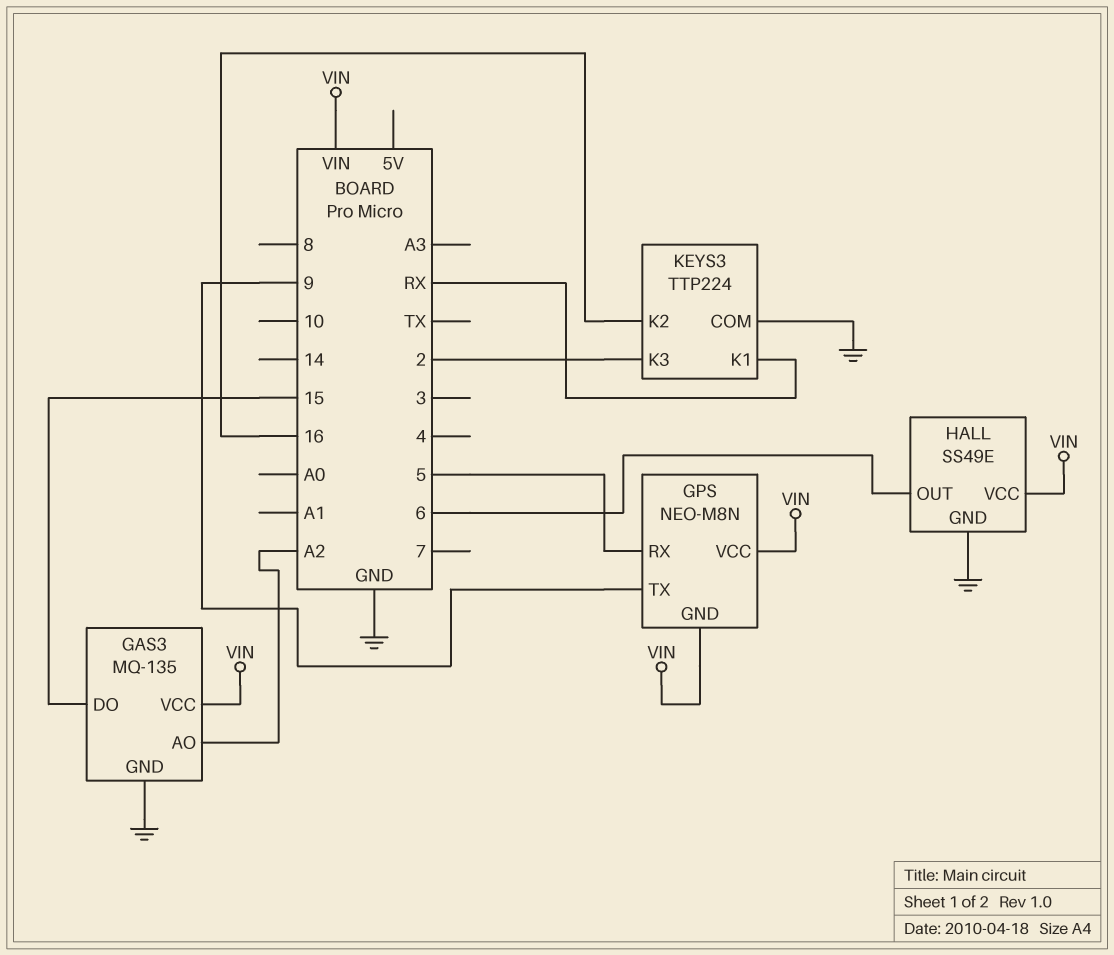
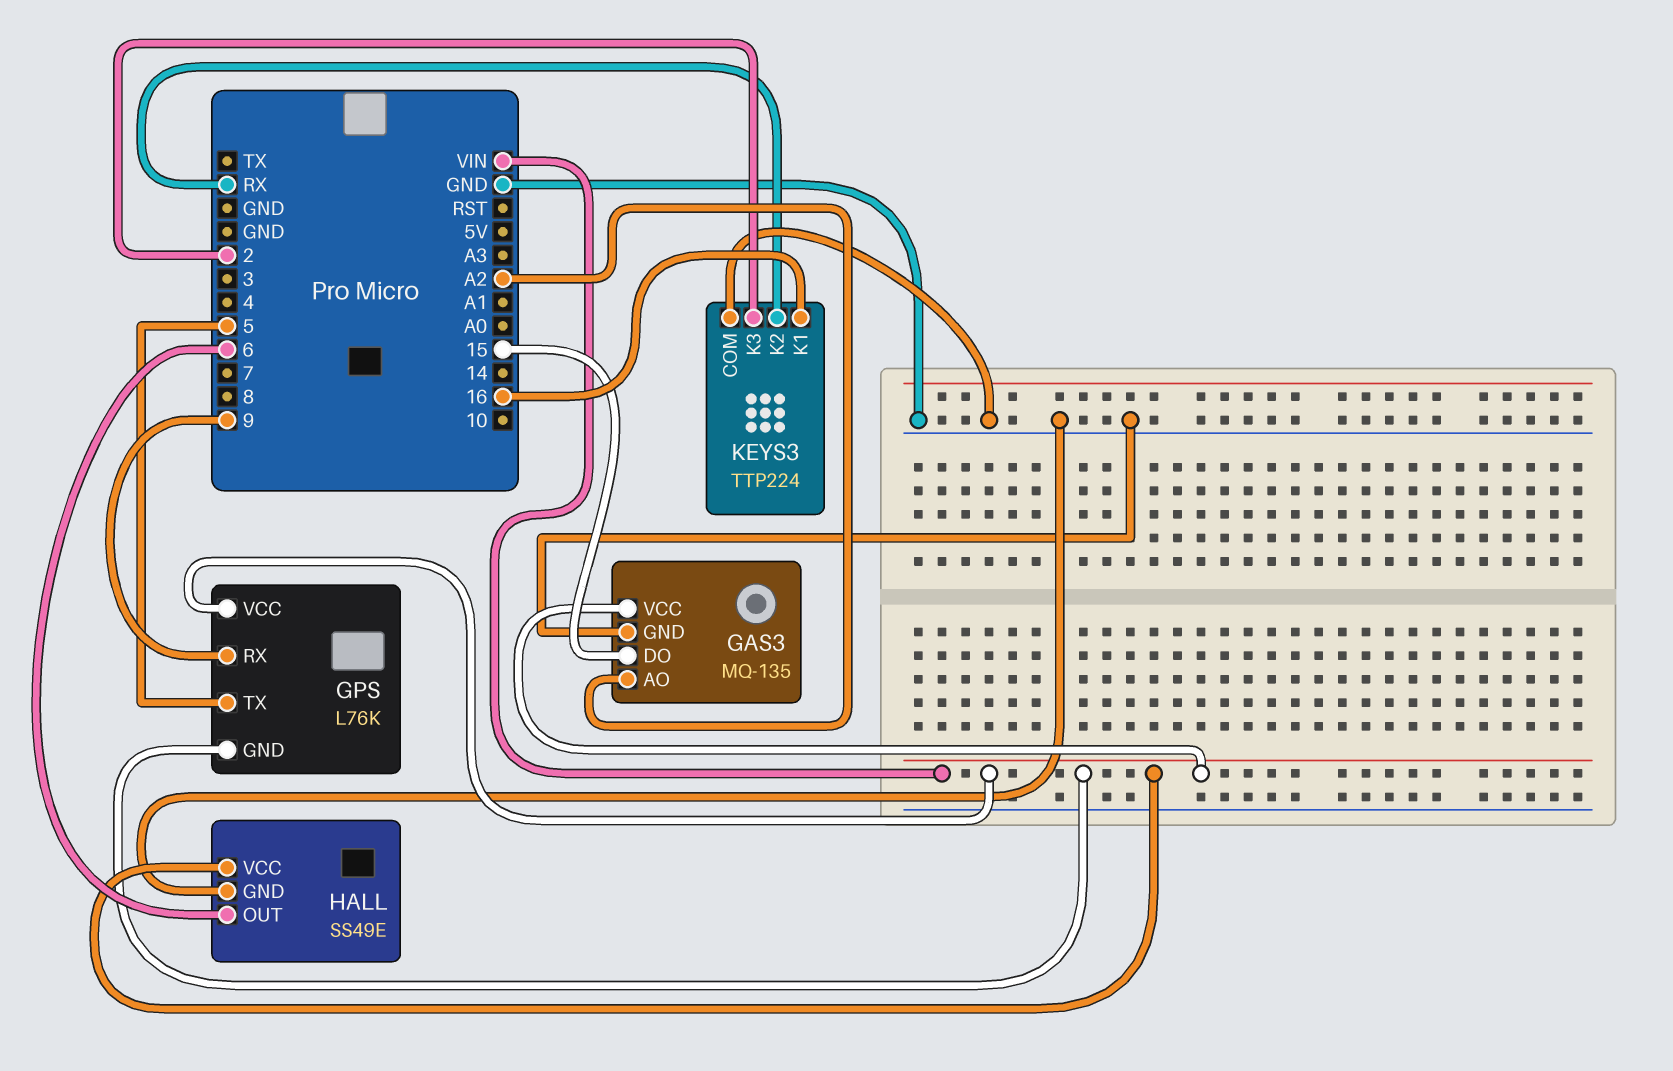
GPS: NEO-M8N -> L76K
GPS pin RX: 5 -> 9
GPS pin TX: 9 -> 5
KEYS3 pin K1: RX -> 16
KEYS3 pin K2: 16 -> RX

